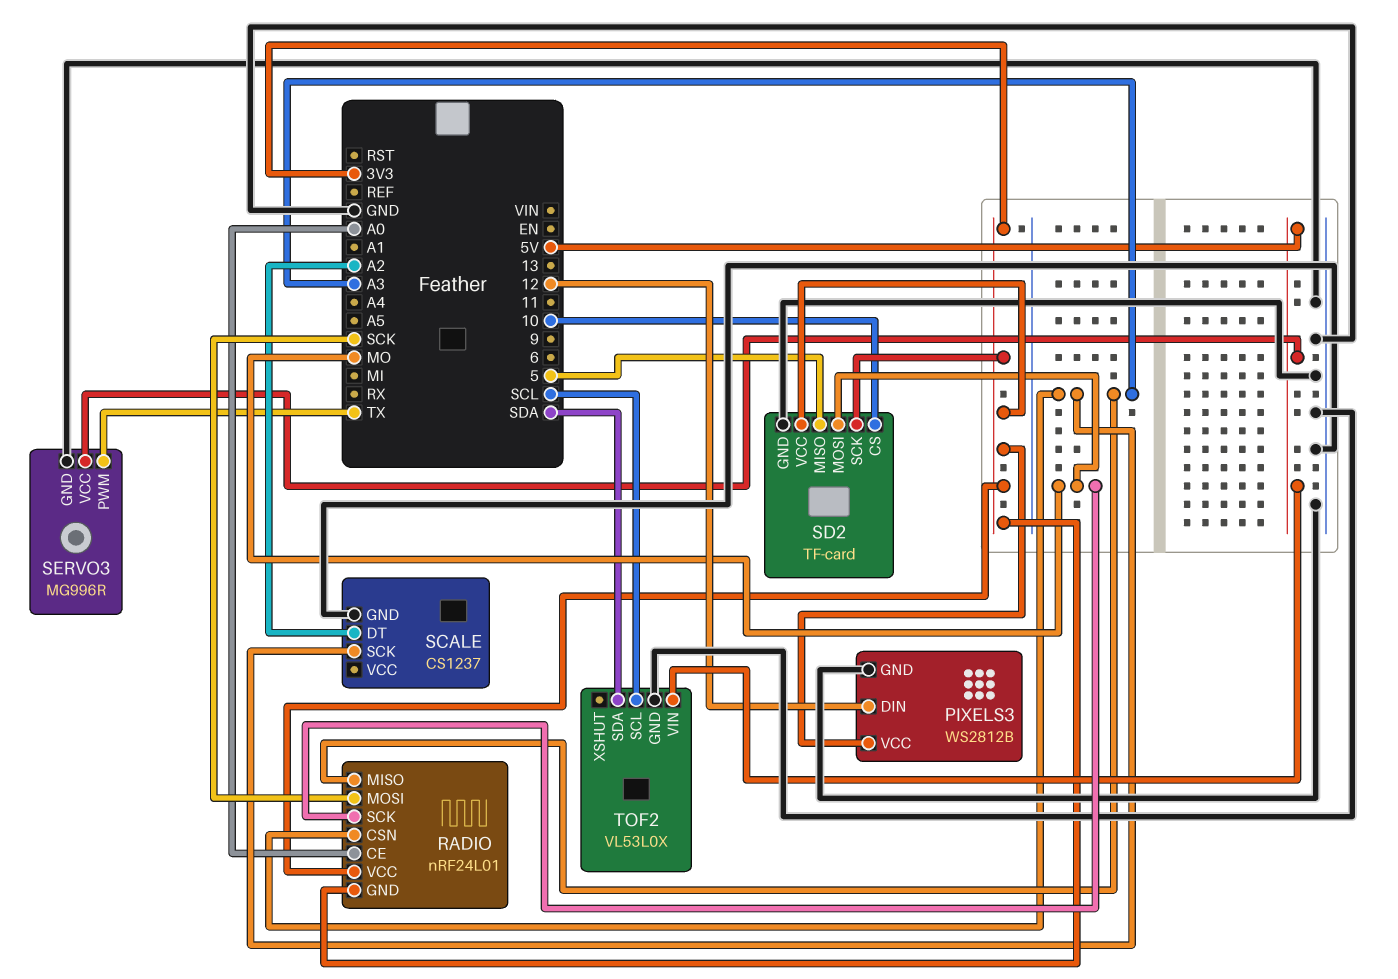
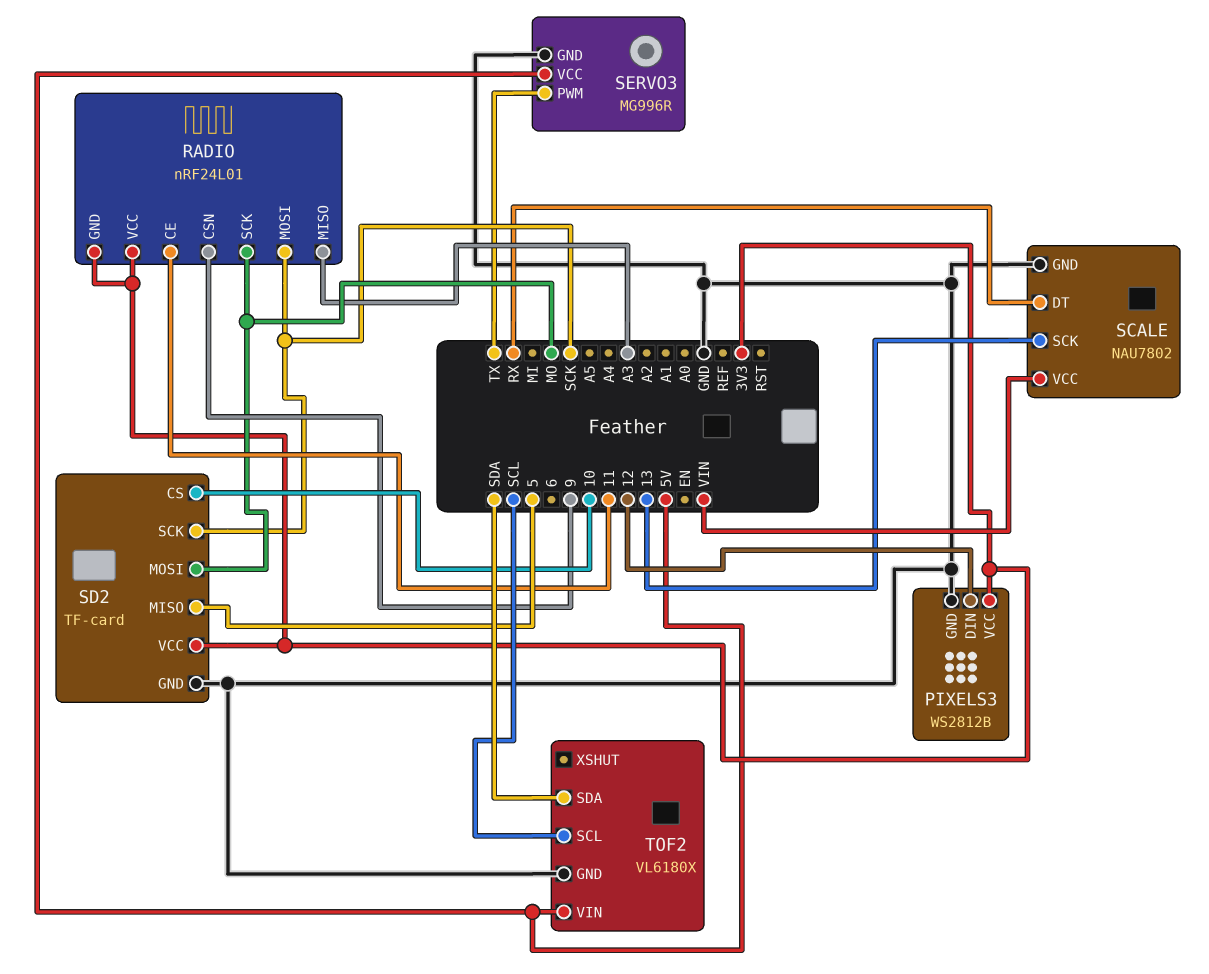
RADIO pin CE: A0 -> 11
RADIO pin CSN: A3 -> 9
SCALE: CS1237 -> NAU7802
SCALE pin DT: A2 -> RX
SCALE pin SCK: A3 -> 13
SCALE pin VCC: none -> VIN
SD2 pin SCK: 3V3 -> SCK
TOF2: VL53L0X -> VL6180X

